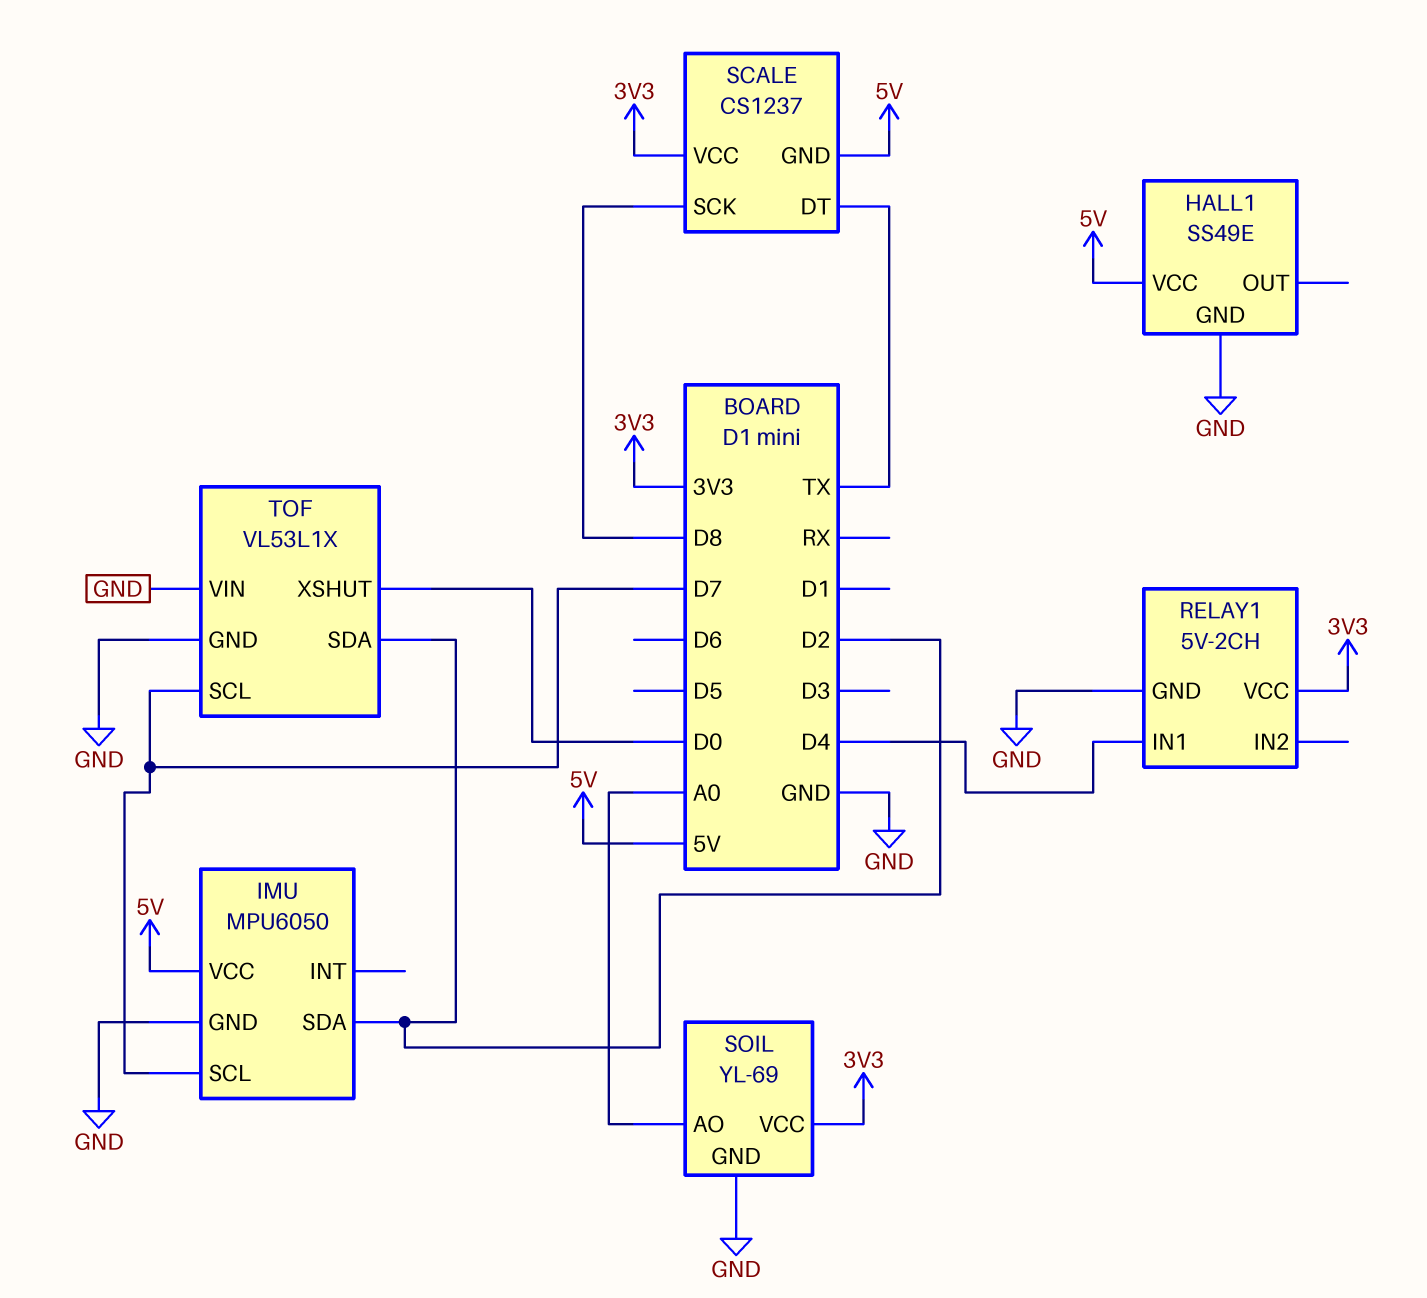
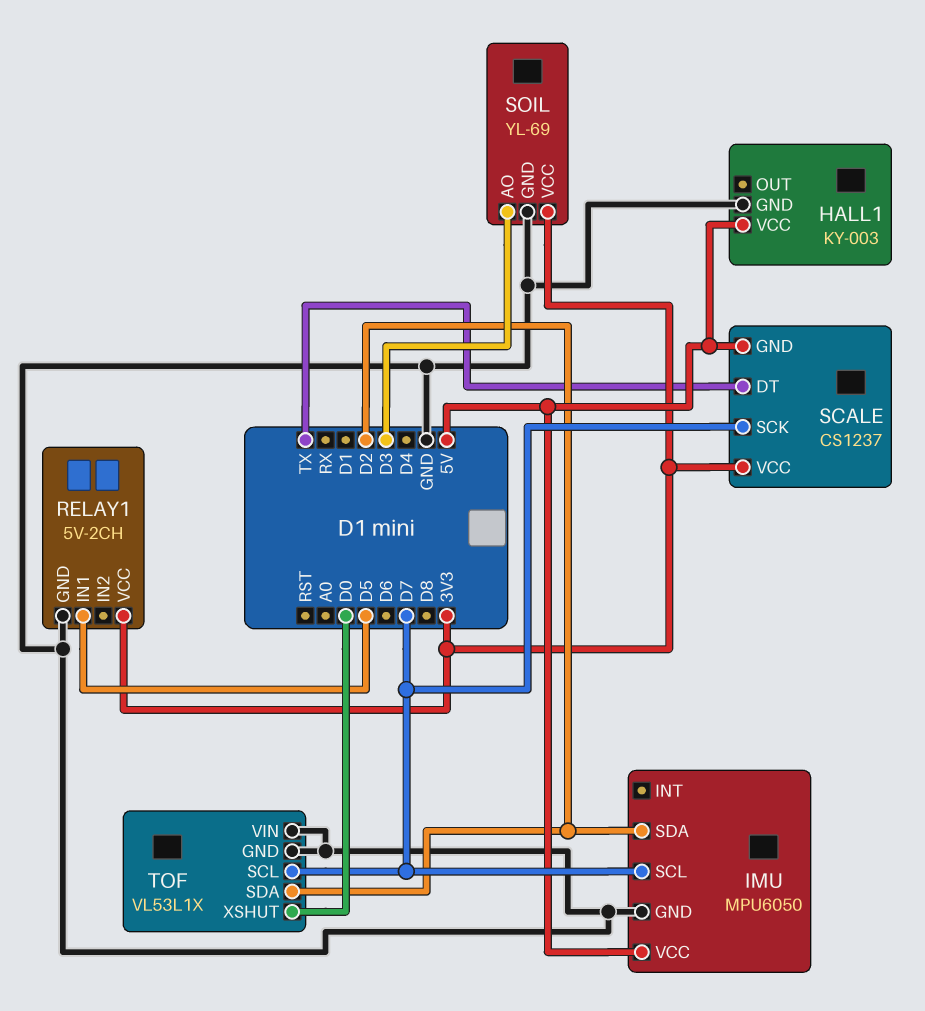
HALL1: SS49E -> KY-003
RELAY1 pin IN1: D4 -> D5
SCALE pin SCK: D8 -> D7
SOIL pin AO: A0 -> D3

